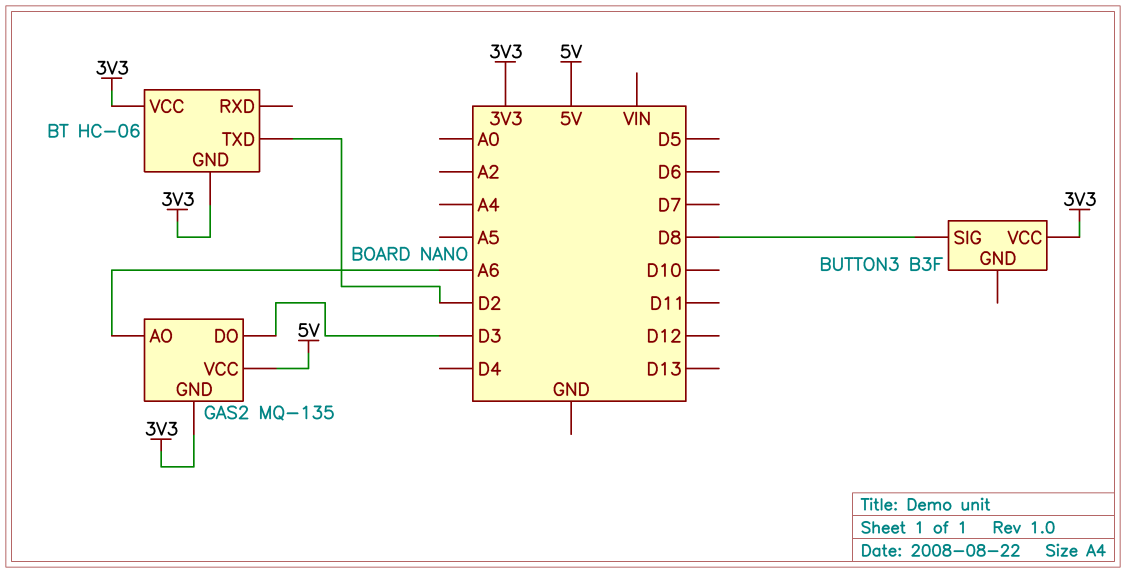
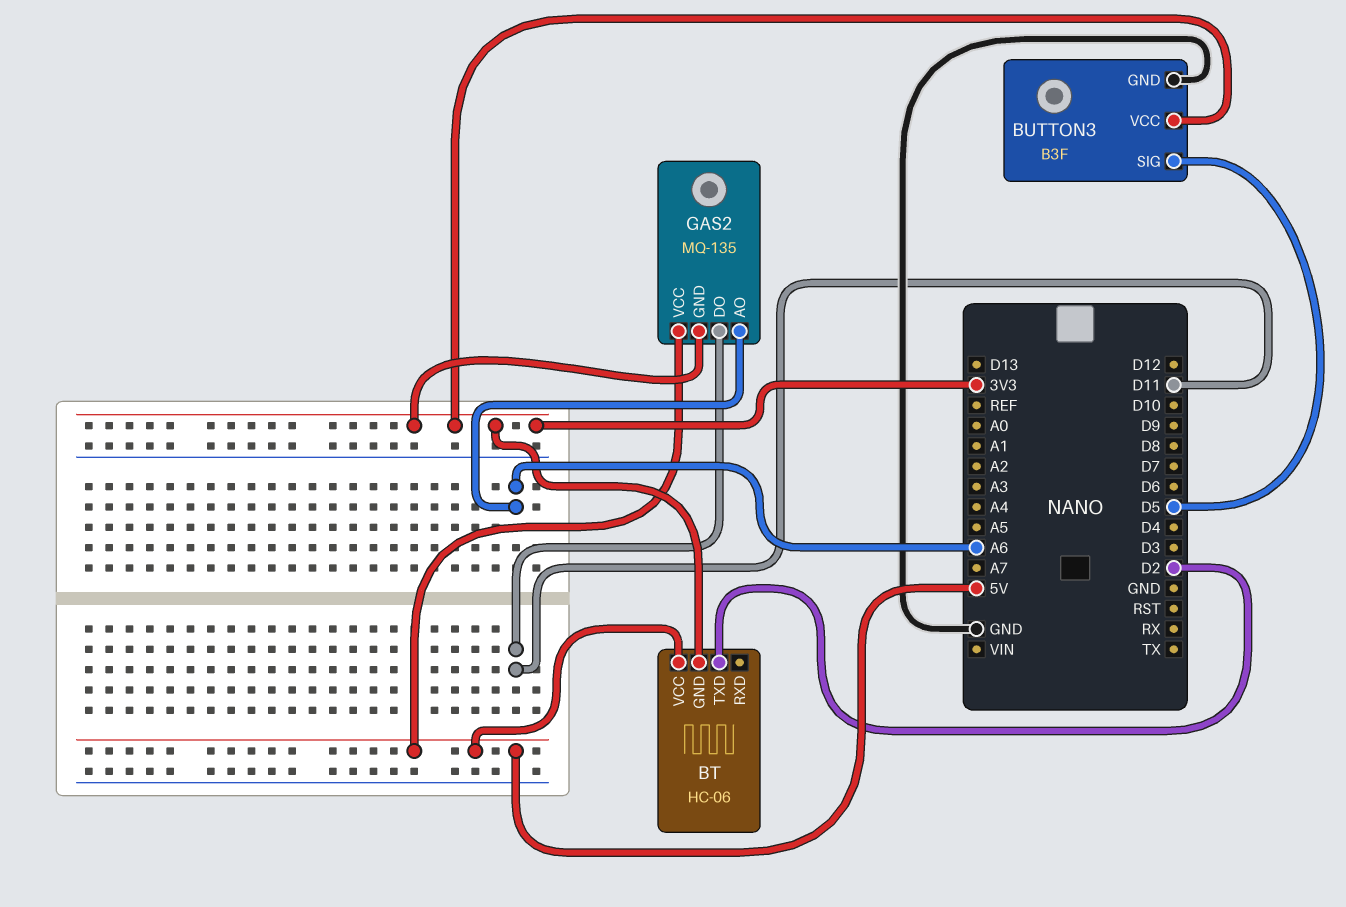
BT pin VCC: 3V3 -> 5V
BUTTON3 pin GND: none -> GND
BUTTON3 pin SIG: D8 -> D5
GAS2 pin DO: D3 -> D11

